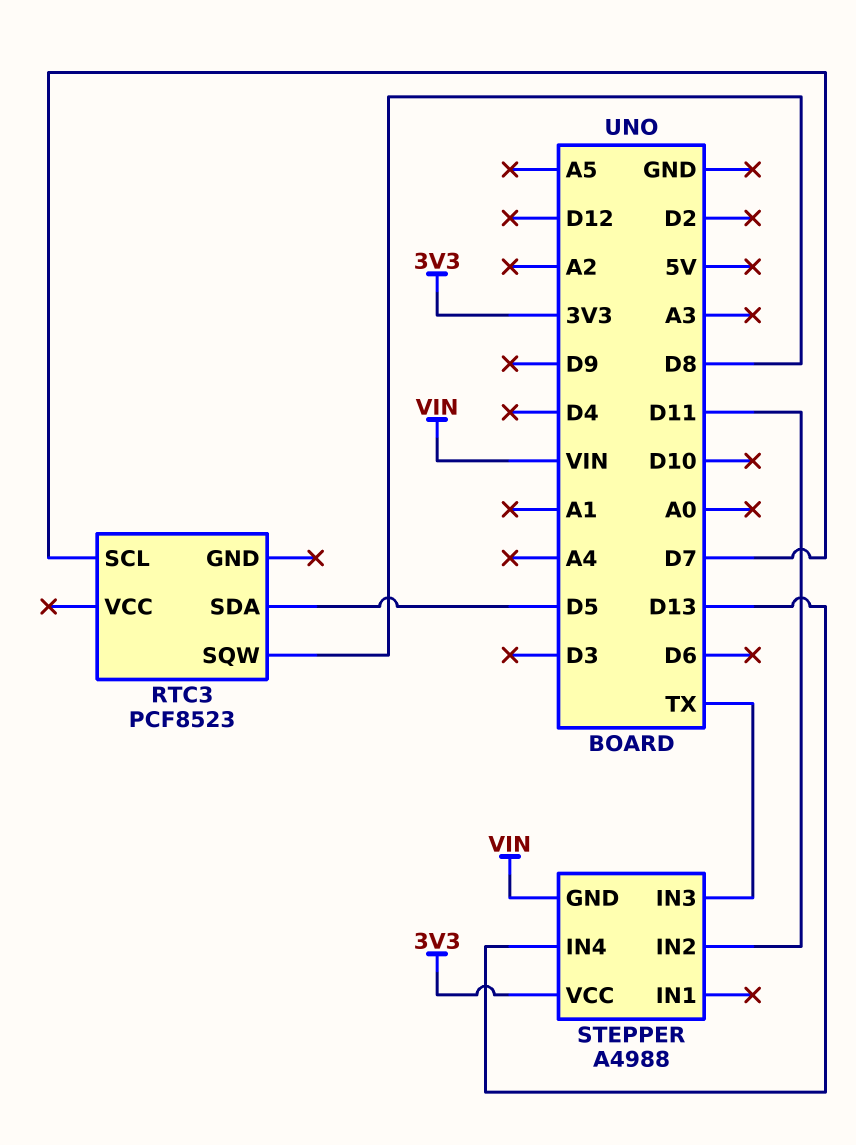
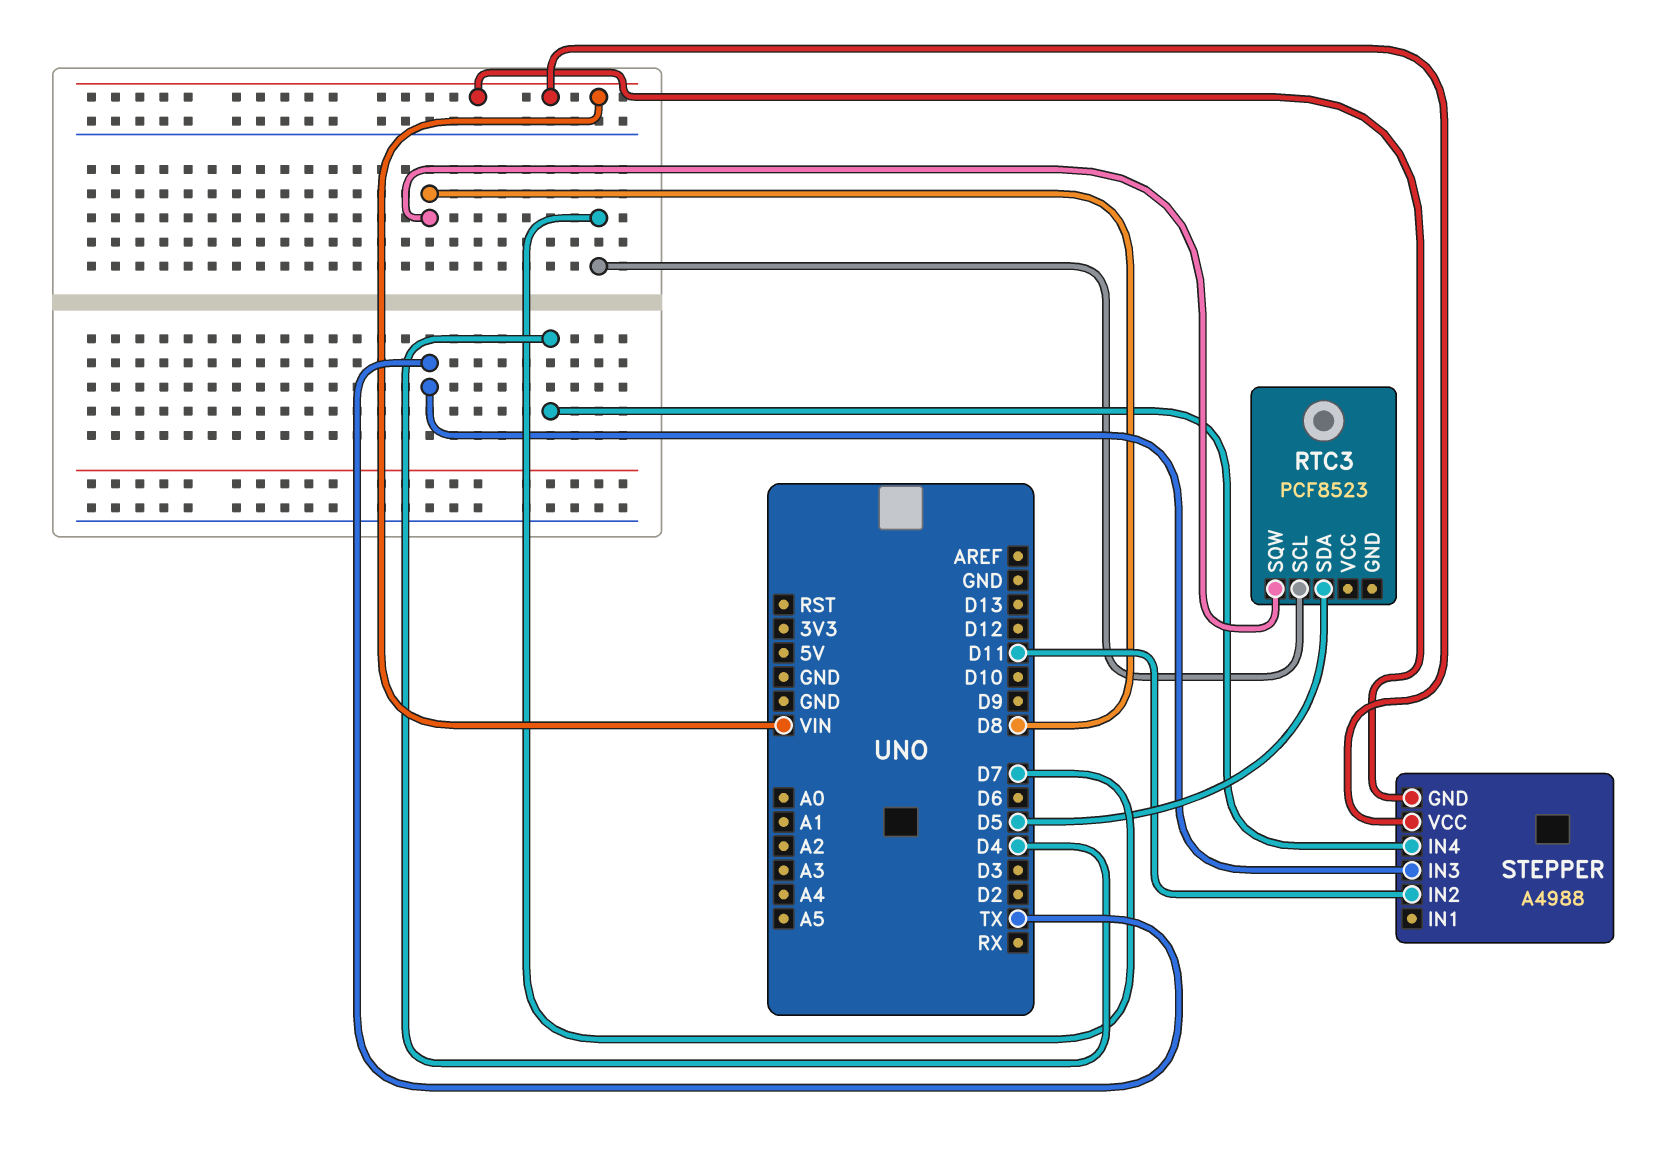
STEPPER pin IN4: D13 -> D4
STEPPER pin VCC: 3V3 -> VIN

